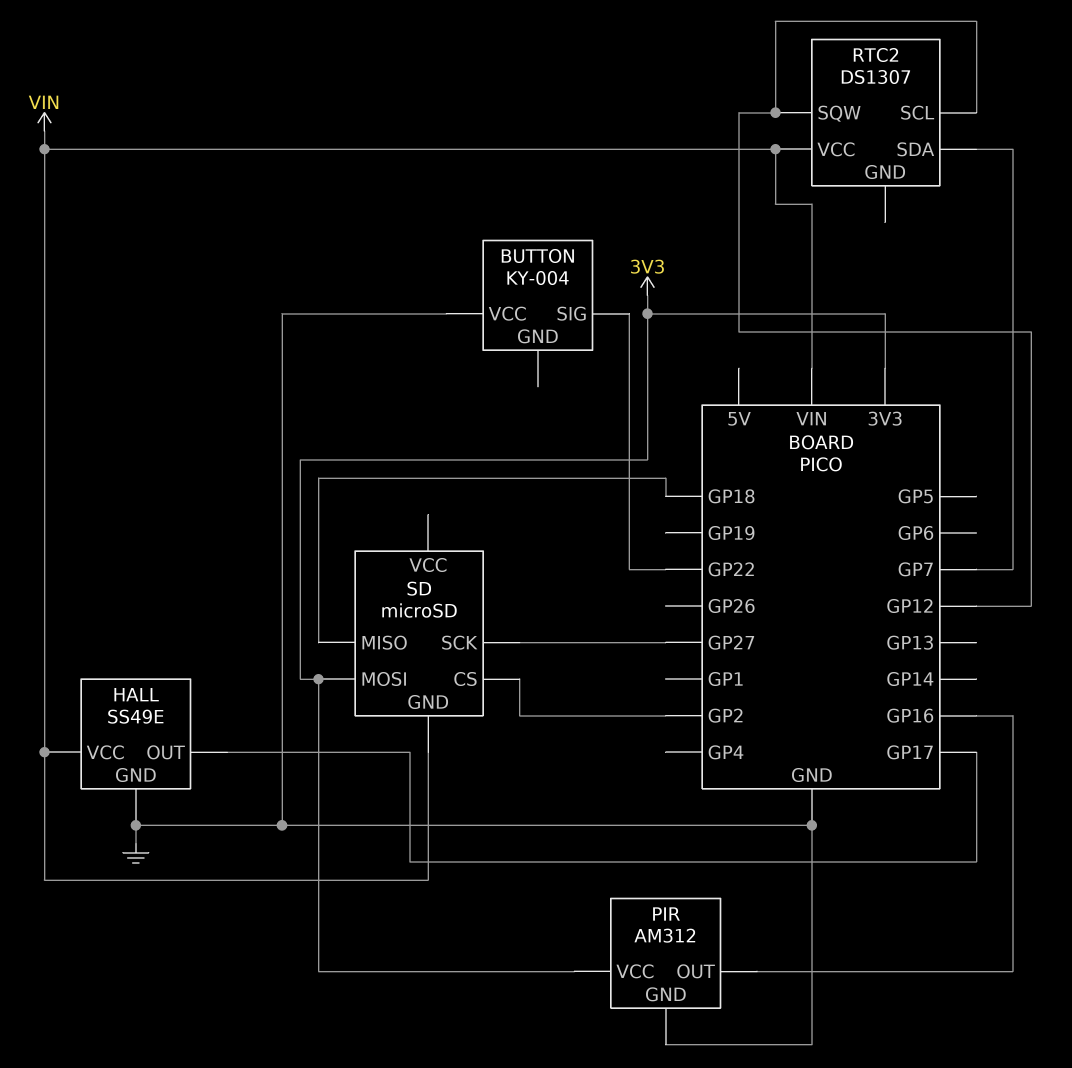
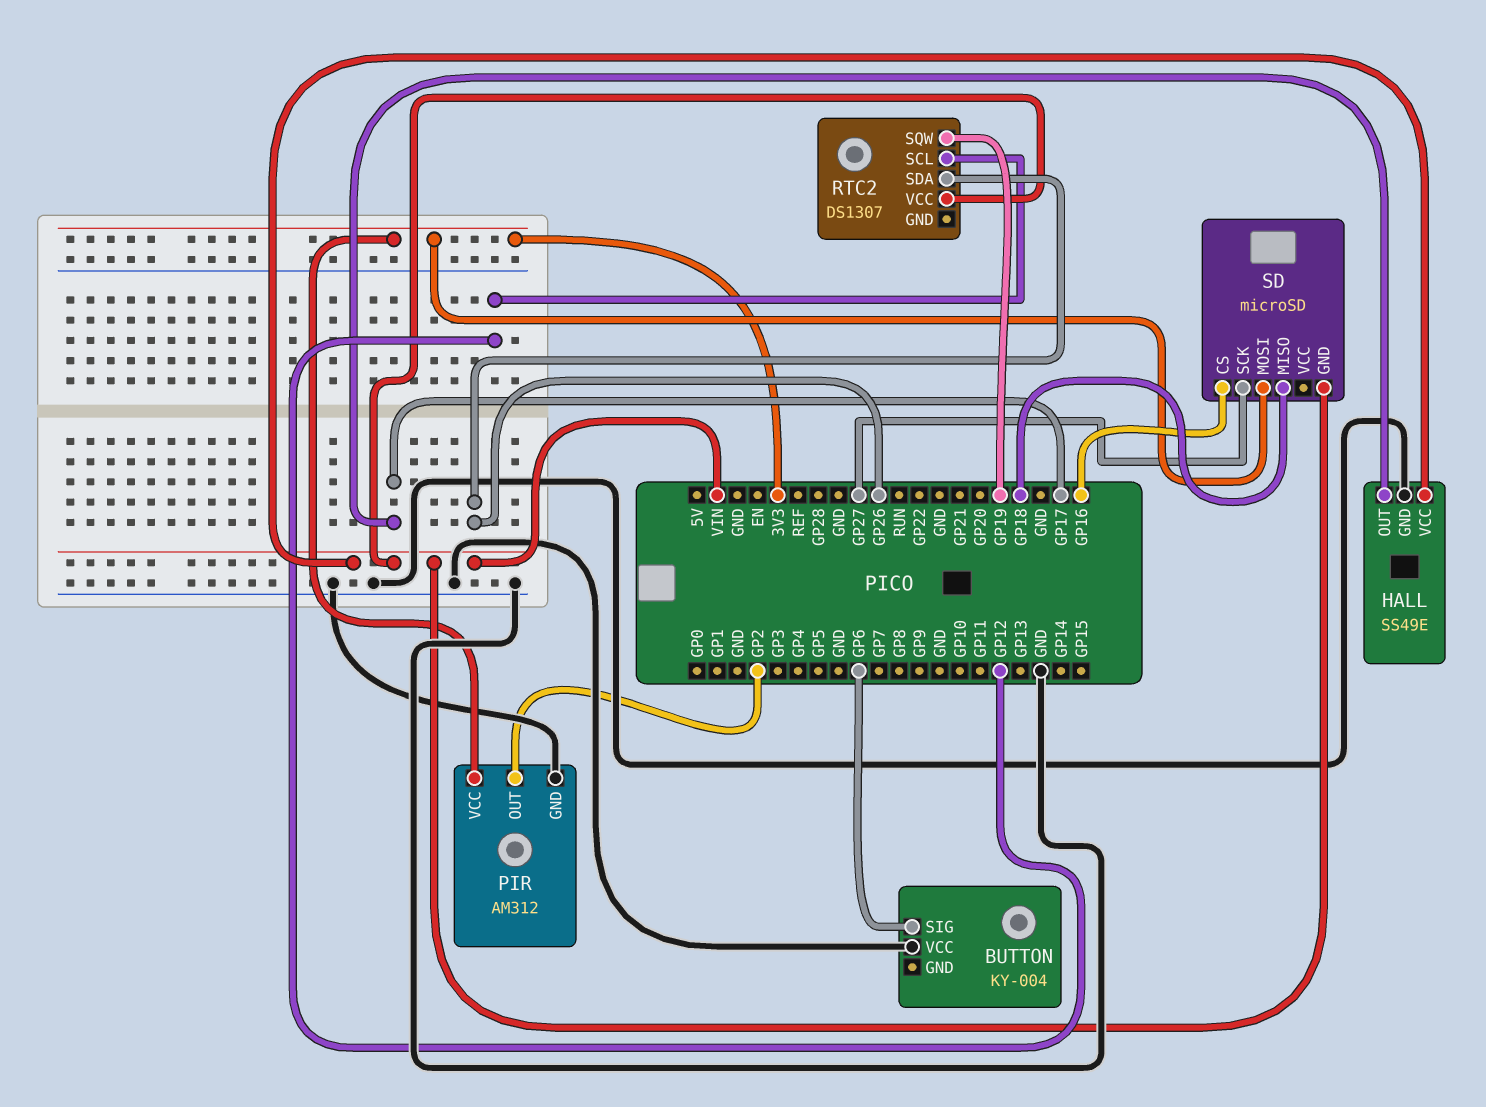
BUTTON pin SIG: GP22 -> GP6
PIR pin OUT: GP16 -> GP2
RTC2 pin SDA: GP7 -> GP26
RTC2 pin SQW: GP12 -> GP19
SD pin CS: GP2 -> GP16

